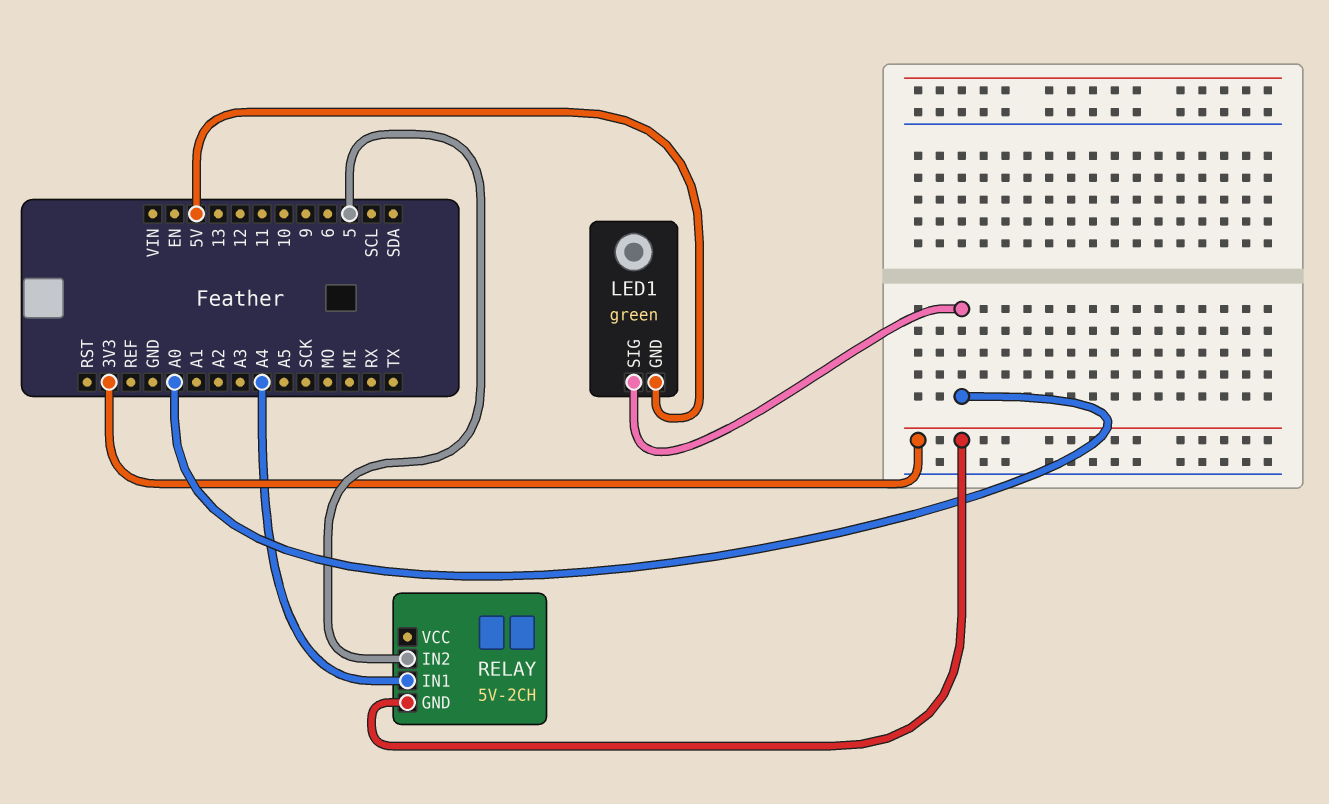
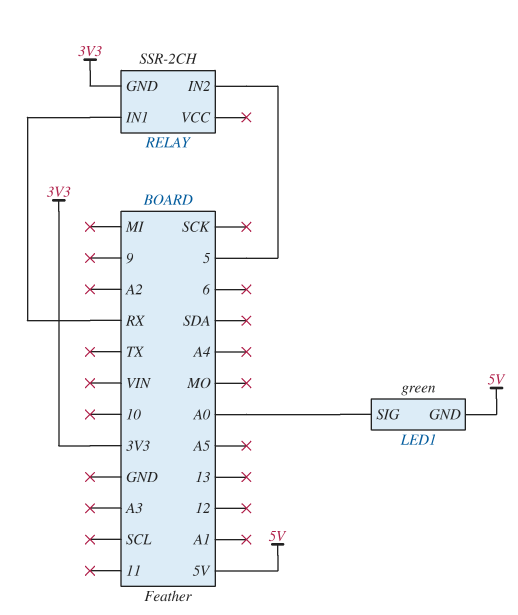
RELAY: 5V-2CH -> SSR-2CH
RELAY pin IN1: A4 -> RX

